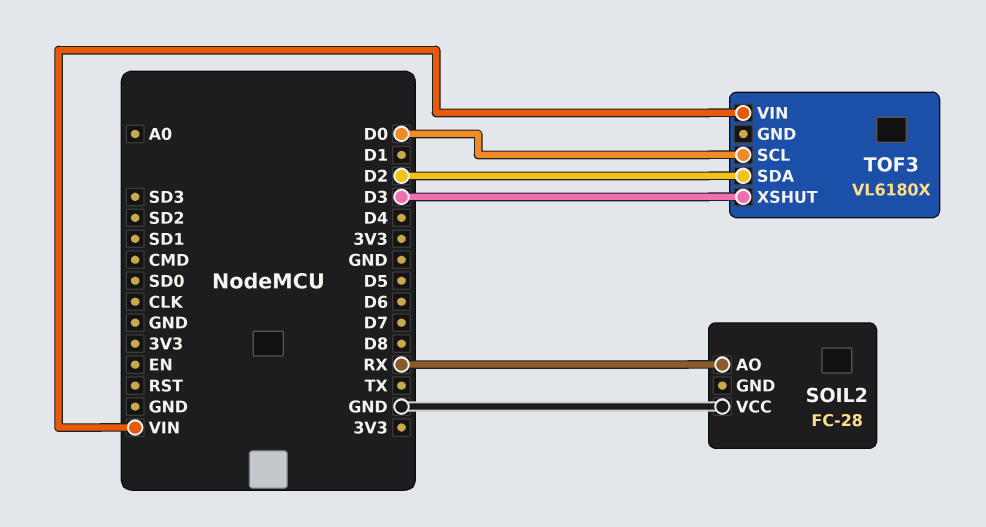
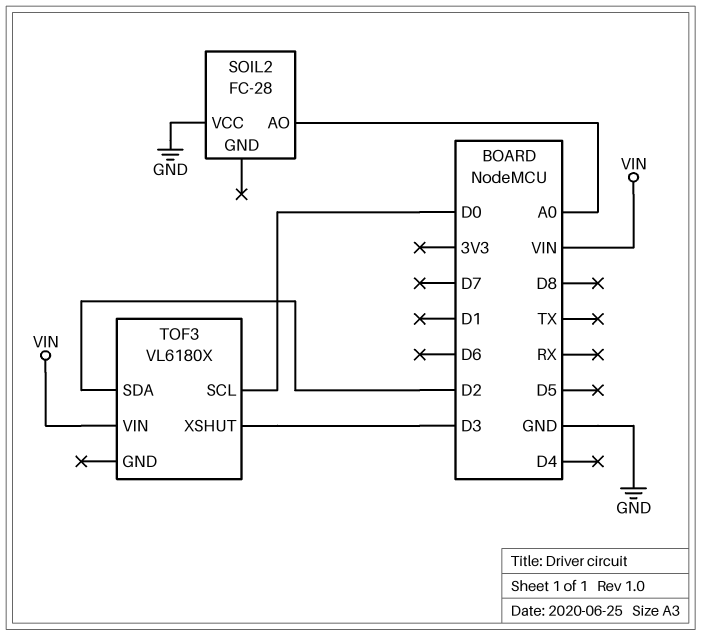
SOIL2 pin AO: RX -> A0

